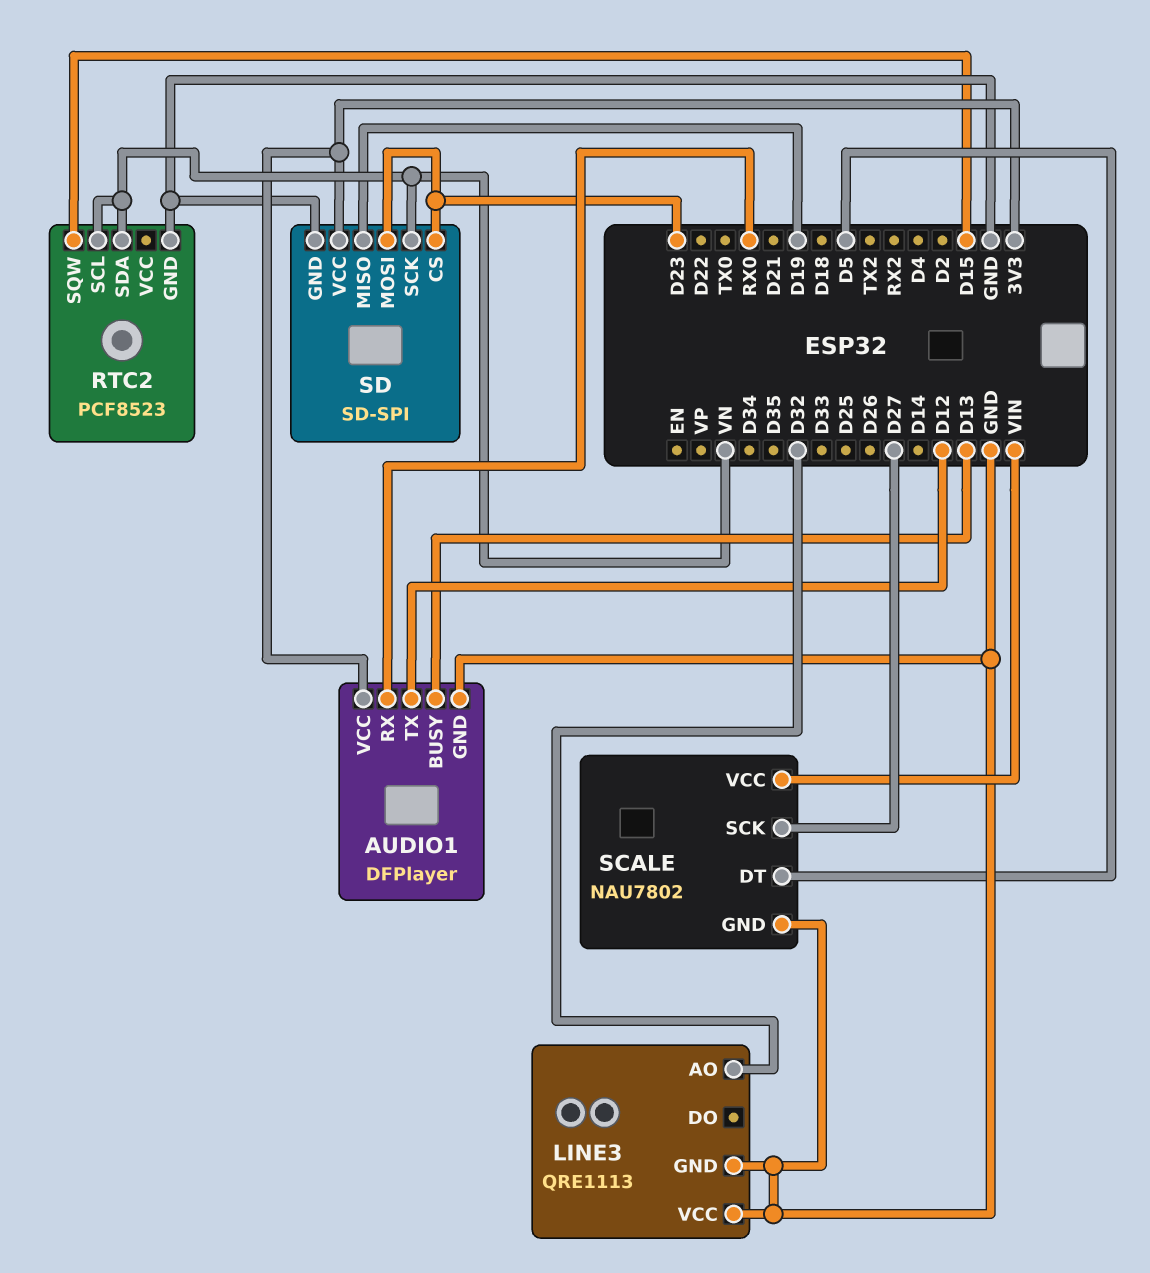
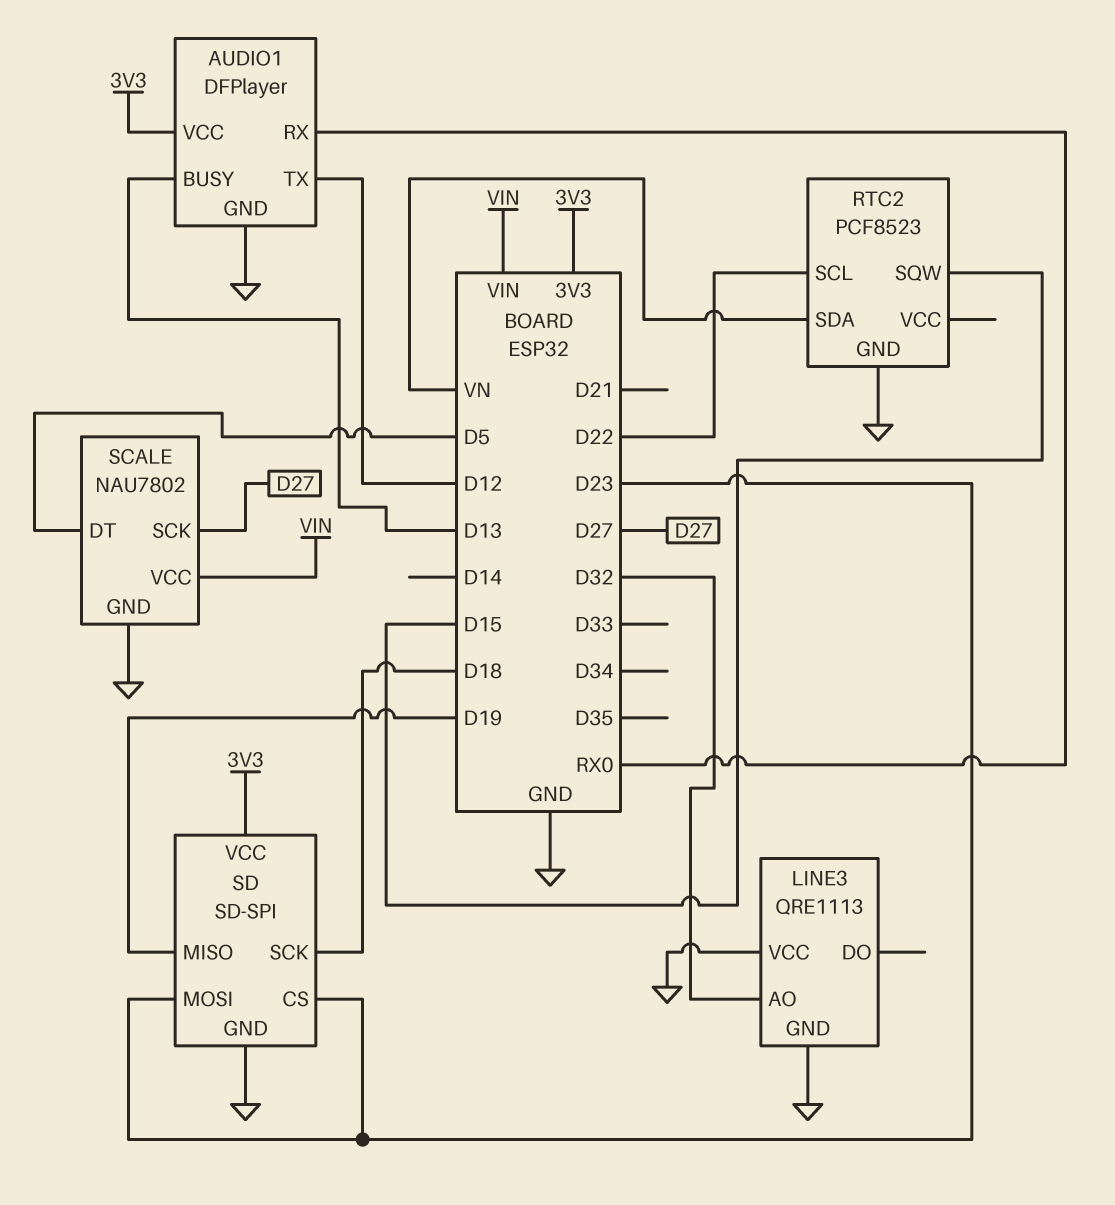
RTC2 pin SCL: VN -> D22
SD pin SCK: VN -> D18

